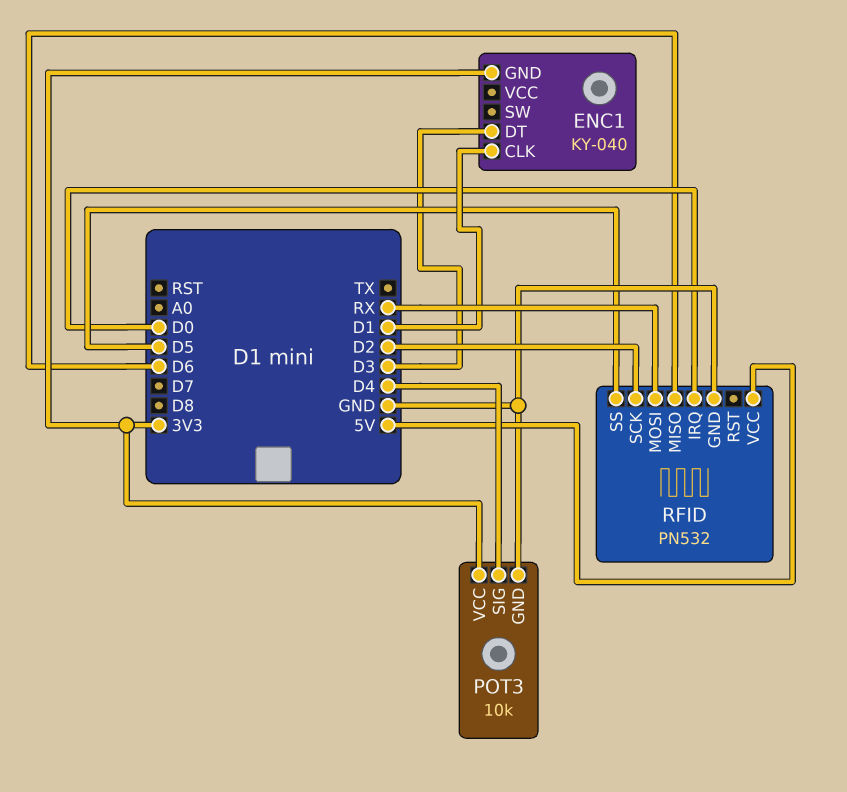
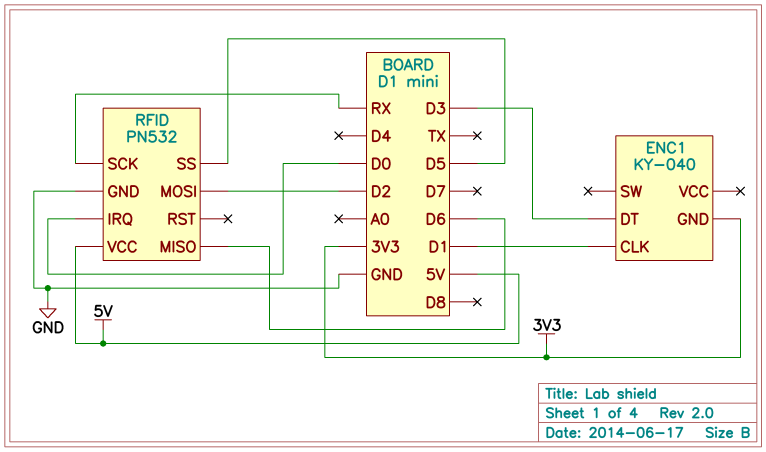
POT3: 10k -> none
POT3 pin GND: GND -> none
POT3 pin SIG: D4 -> none
POT3 pin VCC: 3V3 -> none
RFID pin MOSI: RX -> D2
RFID pin SCK: D2 -> RX

